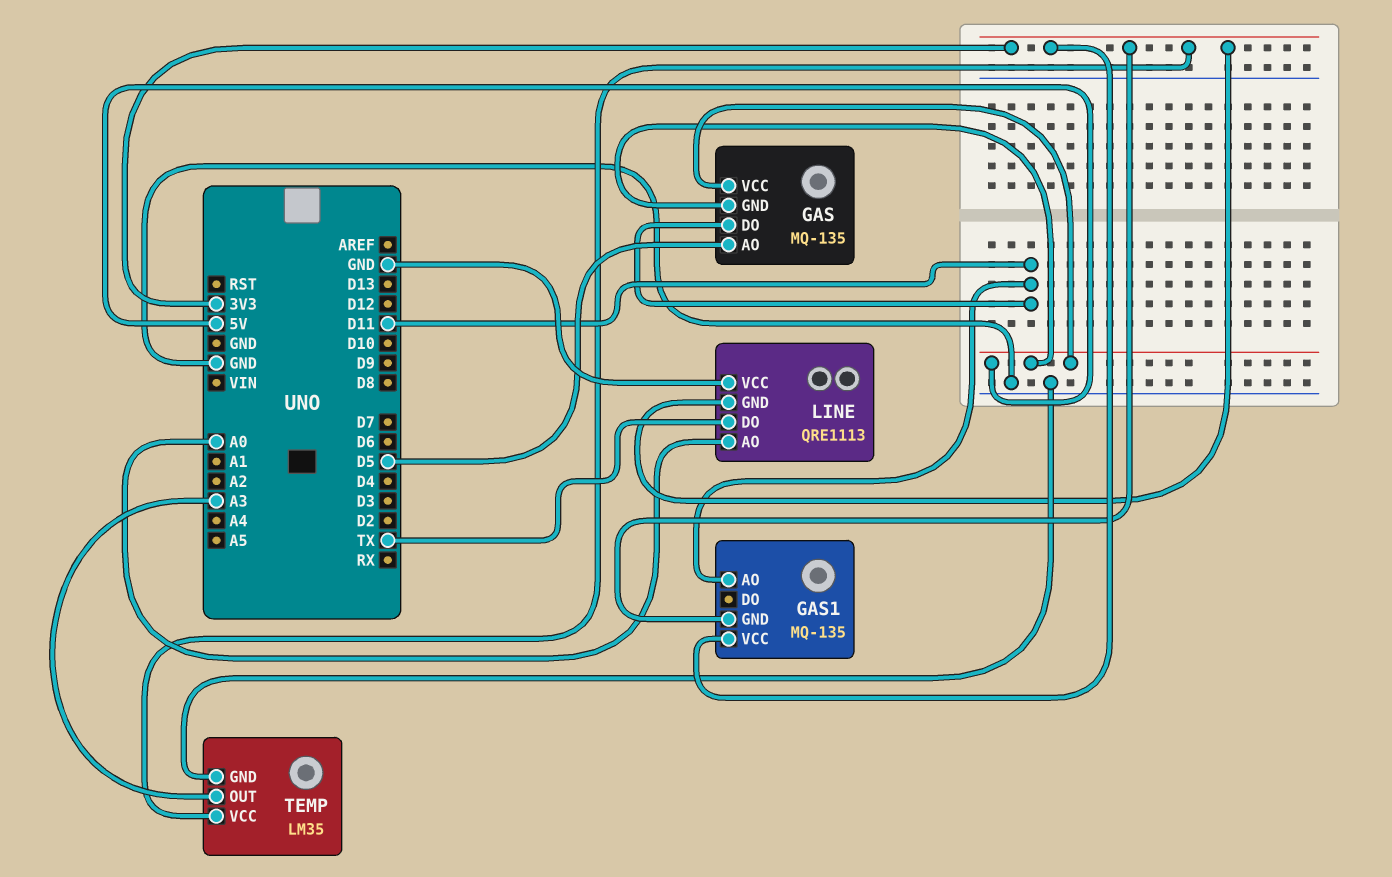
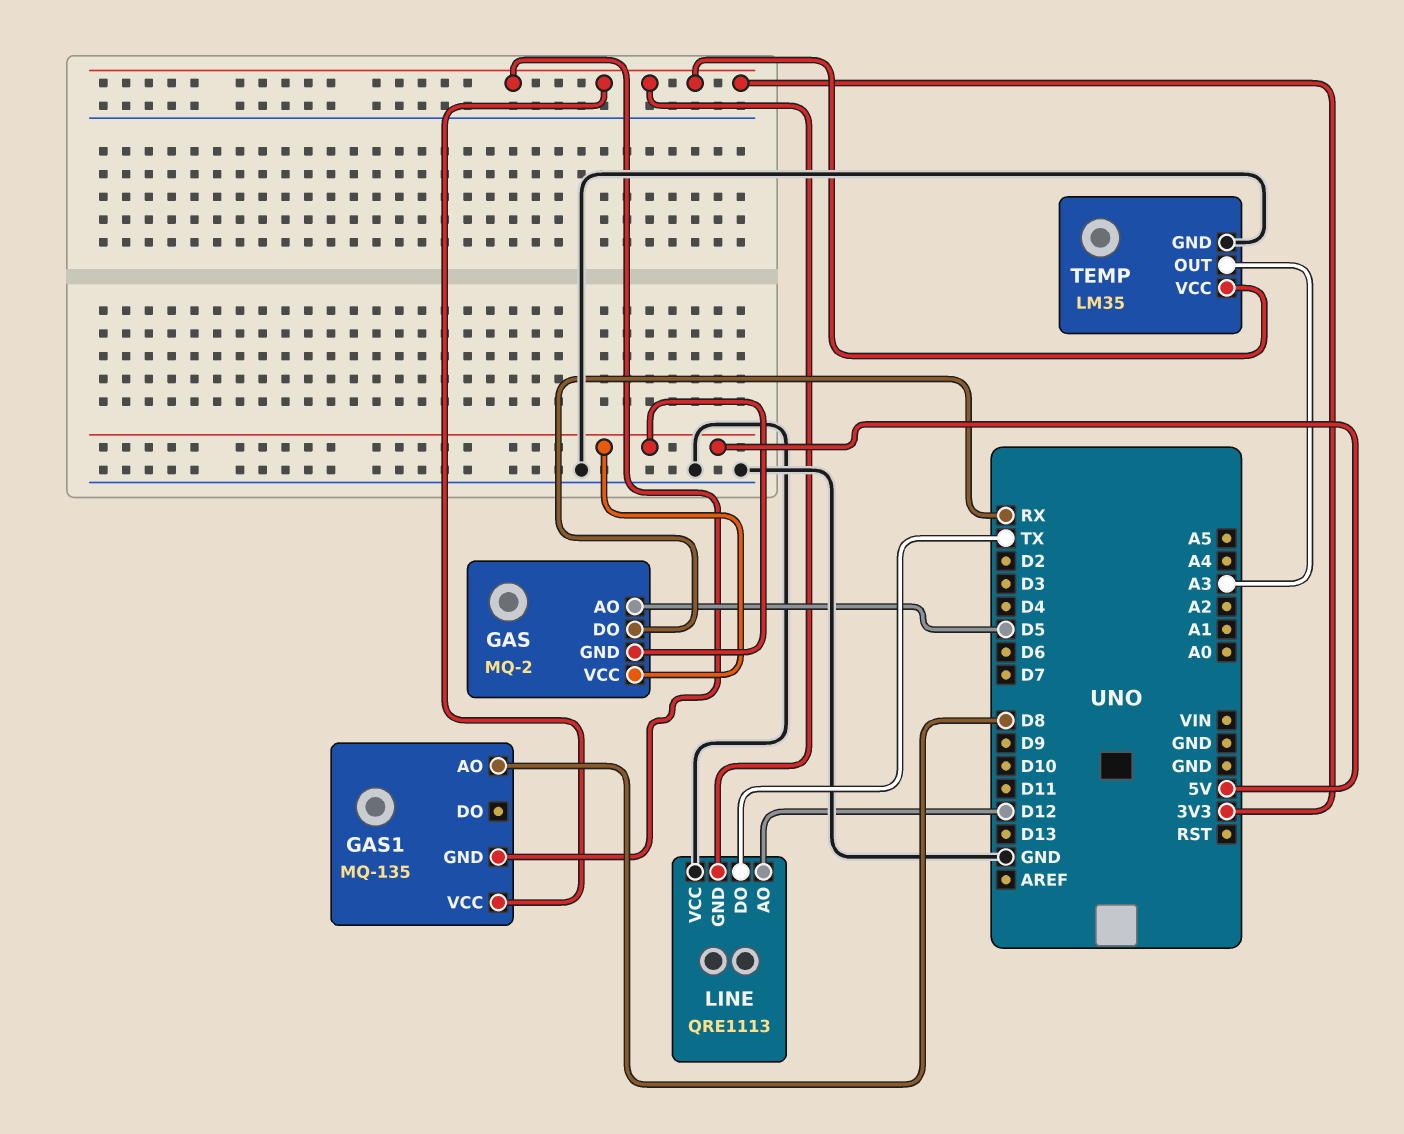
GAS: MQ-135 -> MQ-2
GAS pin DO: D11 -> RX
GAS1 pin AO: D11 -> D8
LINE pin AO: A0 -> D12

